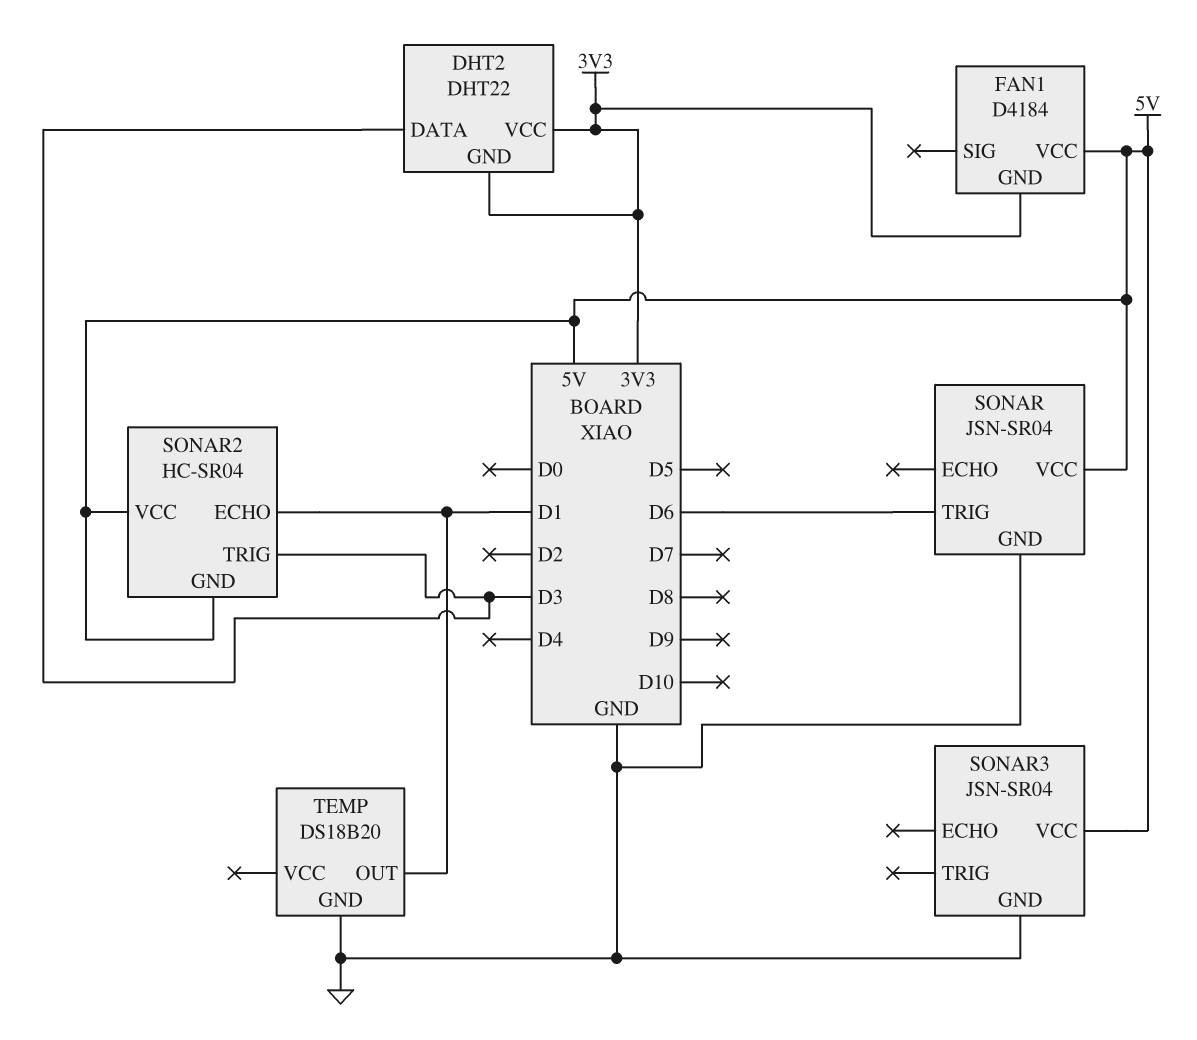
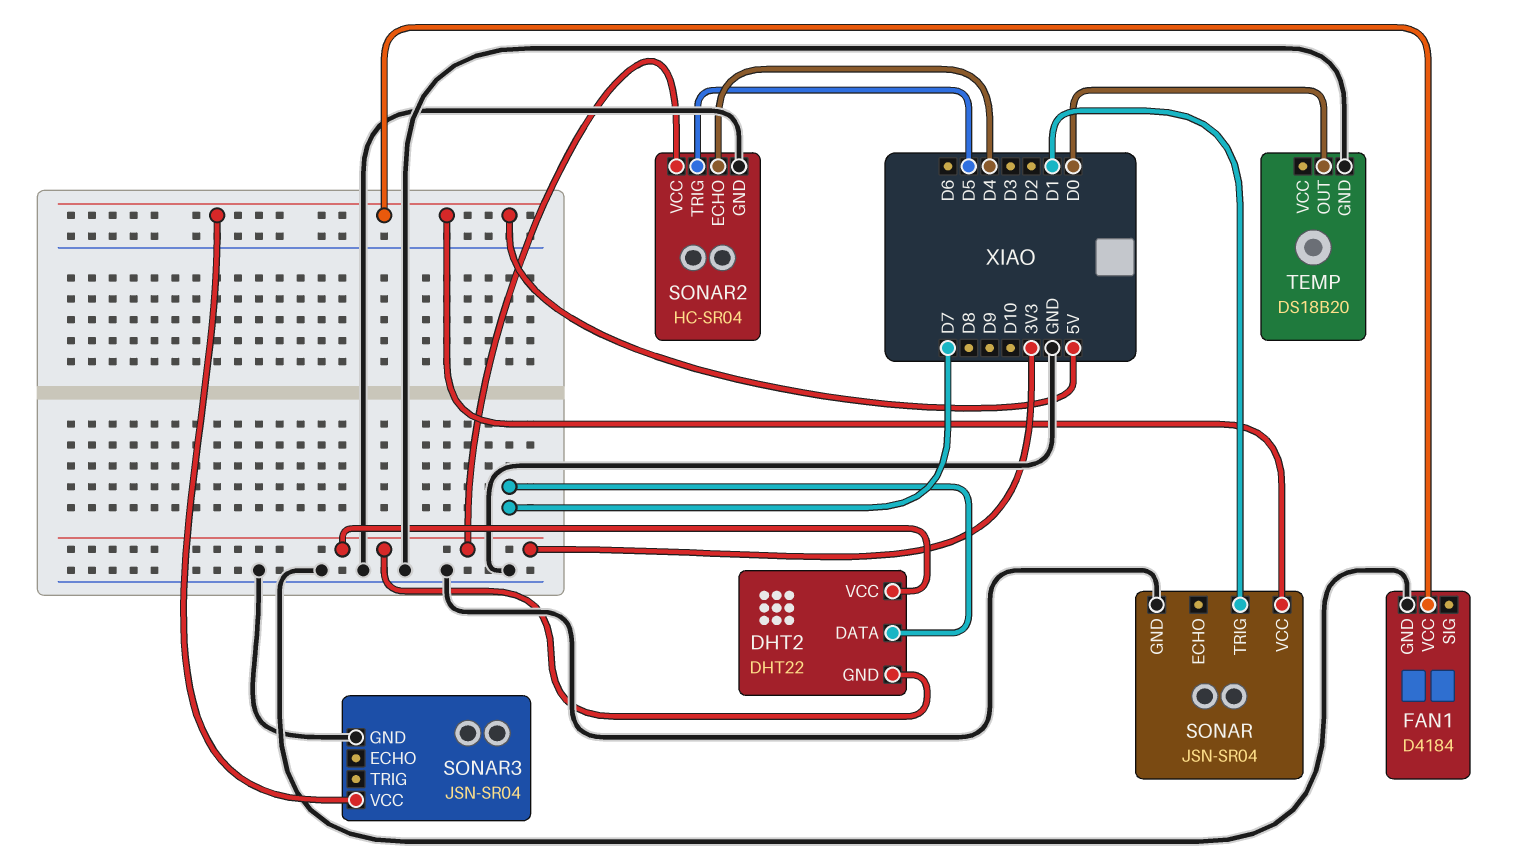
DHT2 pin DATA: D3 -> D7
FAN1 pin GND: 3V3 -> GND
SONAR pin TRIG: D6 -> D1
SONAR2 pin ECHO: D1 -> D4
SONAR2 pin GND: 5V -> GND
SONAR2 pin TRIG: D3 -> D5
SONAR2 pin VCC: 5V -> 3V3
TEMP pin OUT: D1 -> D0

